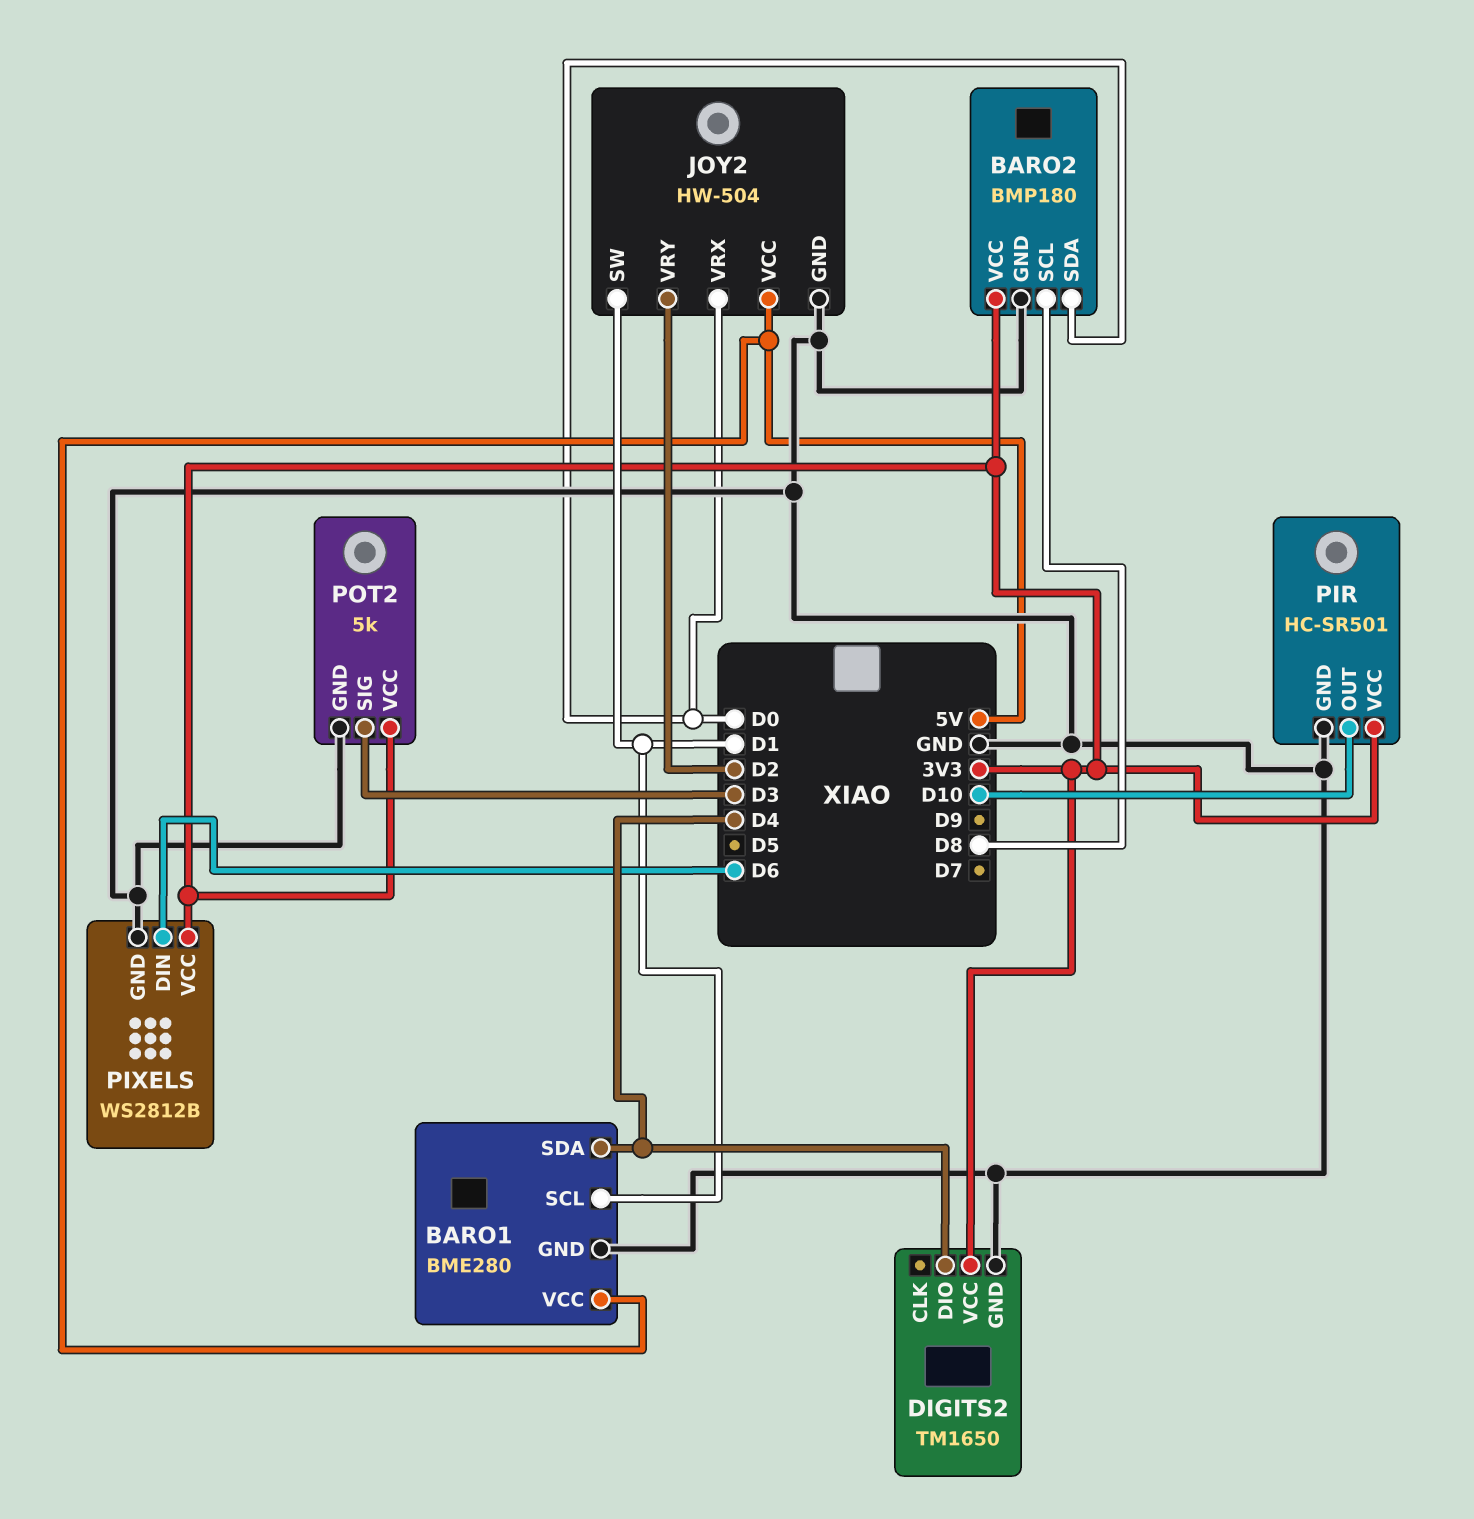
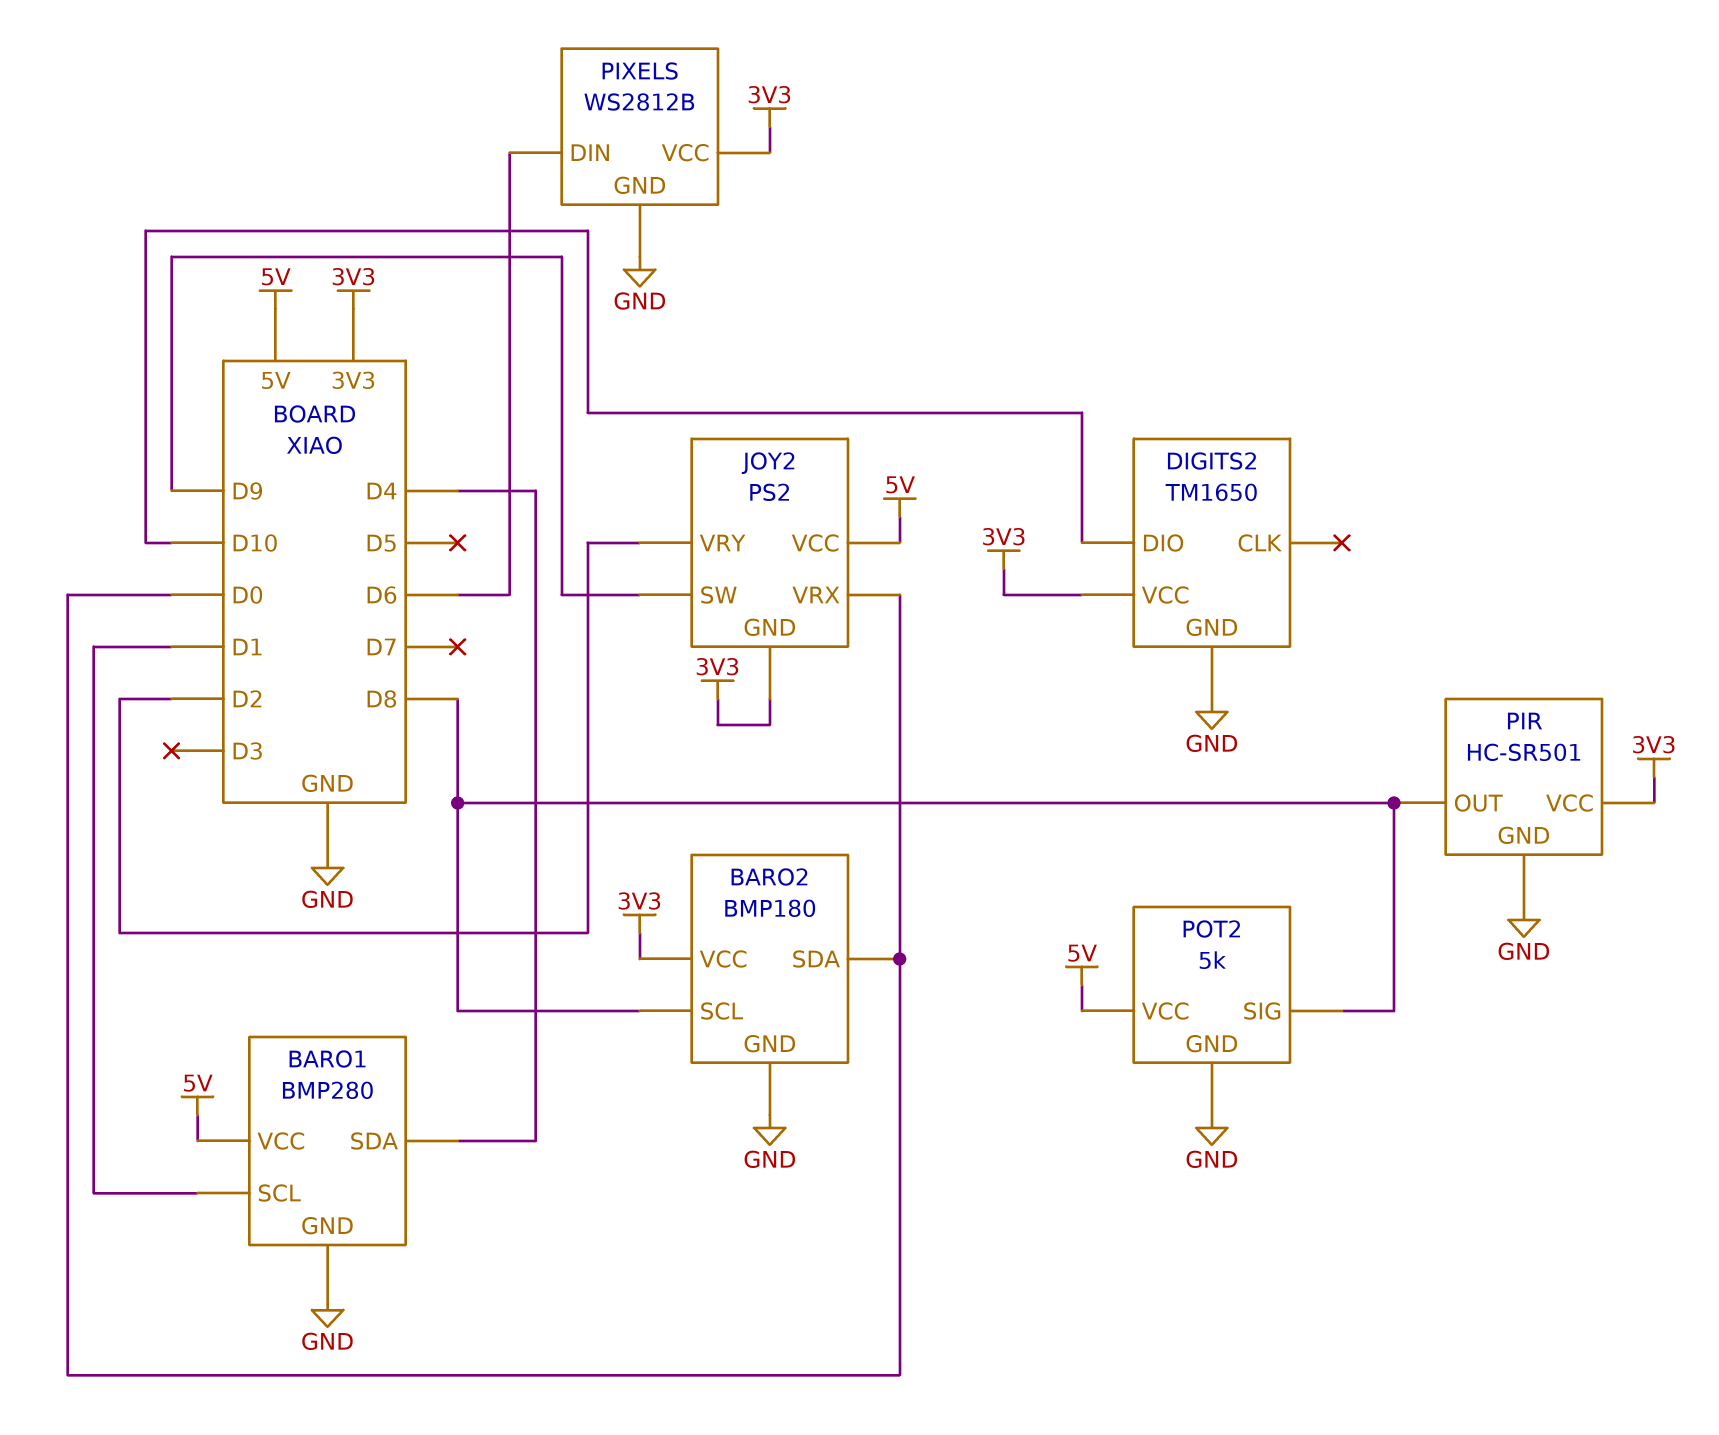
BARO1: BME280 -> BMP280
DIGITS2 pin DIO: D4 -> D10
JOY2: HW-504 -> PS2
JOY2 pin GND: GND -> 3V3
JOY2 pin SW: D1 -> D9
PIR pin OUT: D10 -> D8
POT2 pin SIG: D3 -> D8
POT2 pin VCC: 3V3 -> 5V

